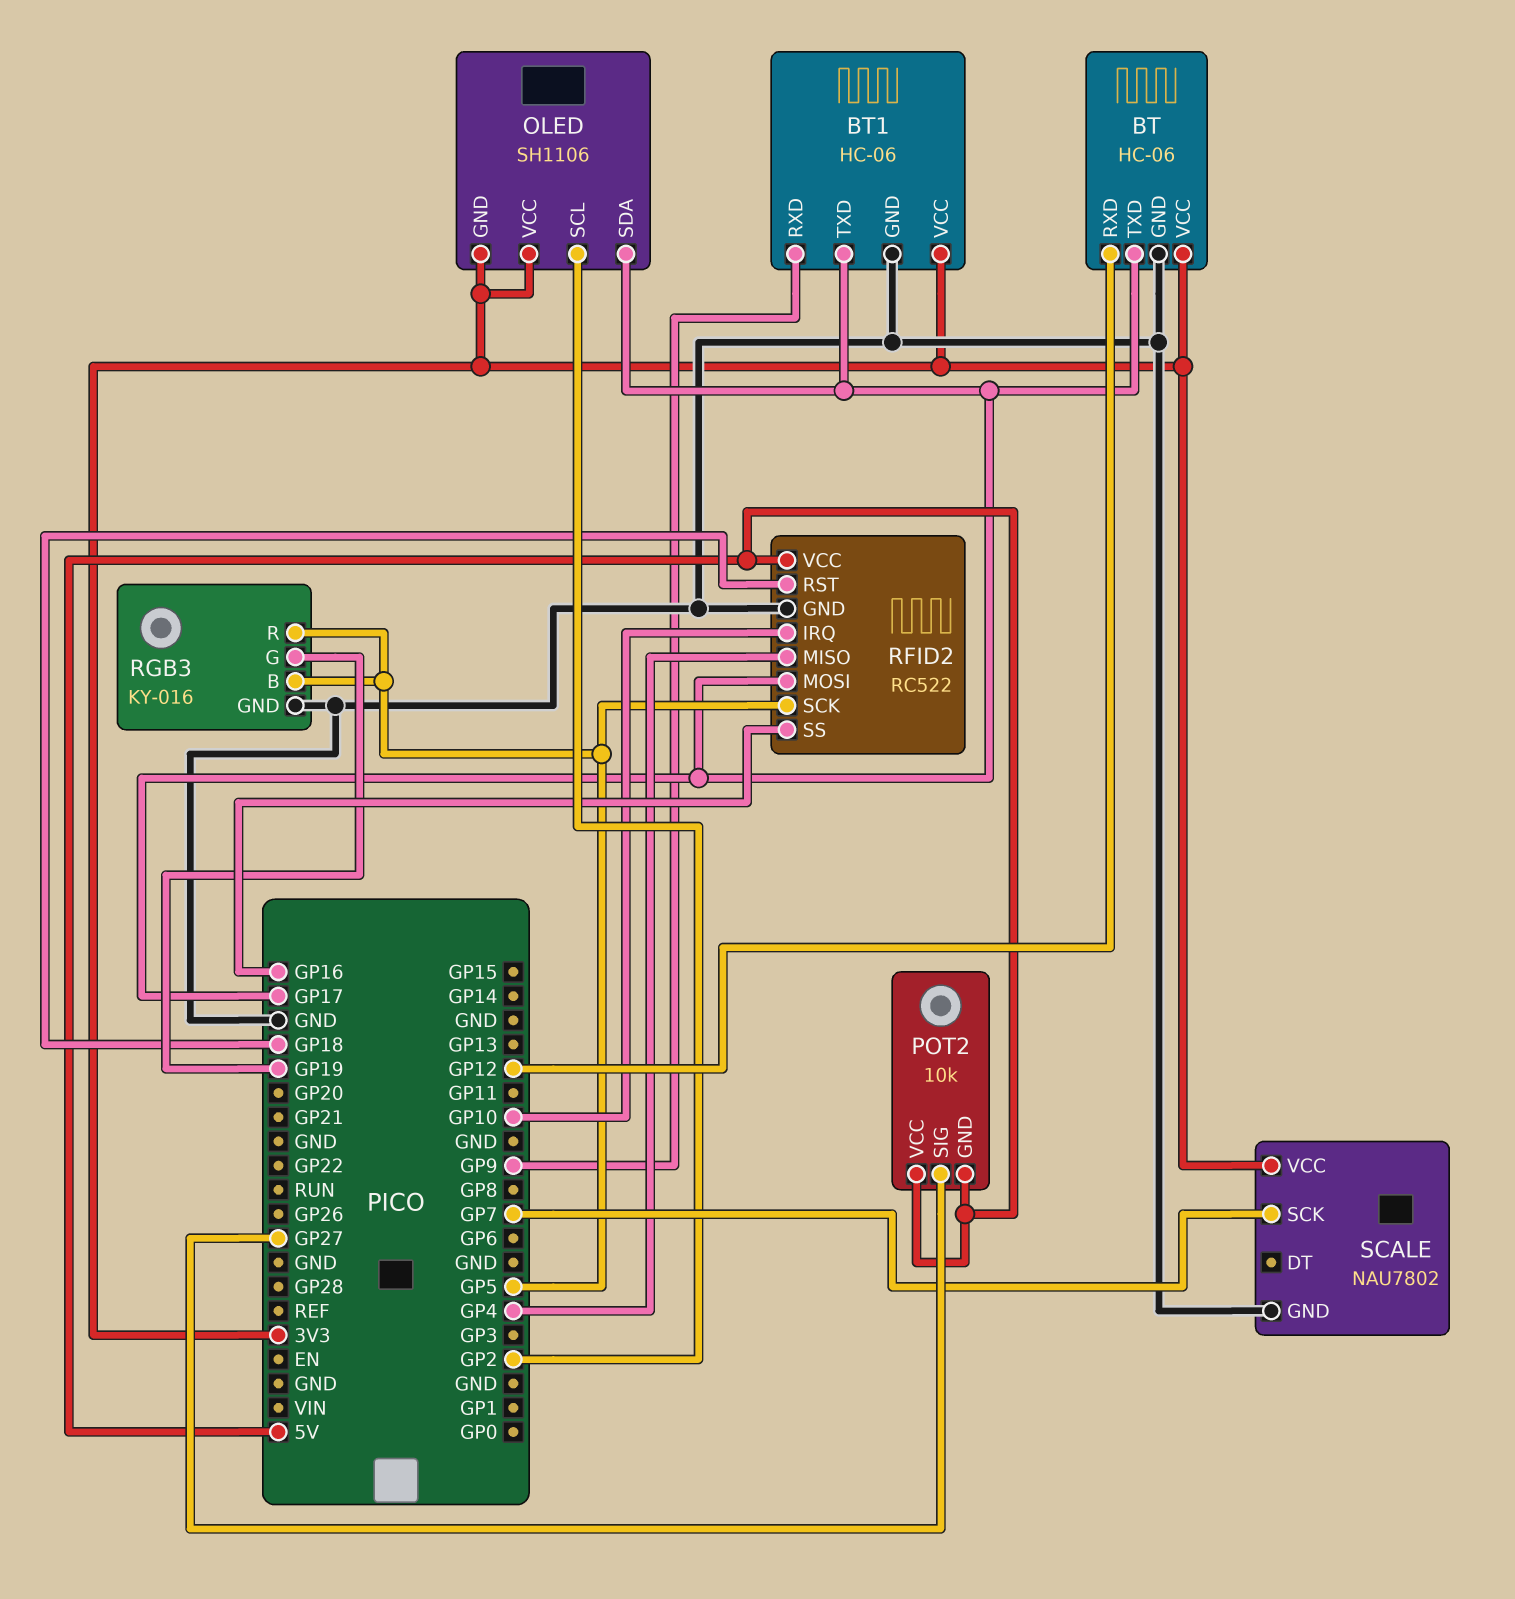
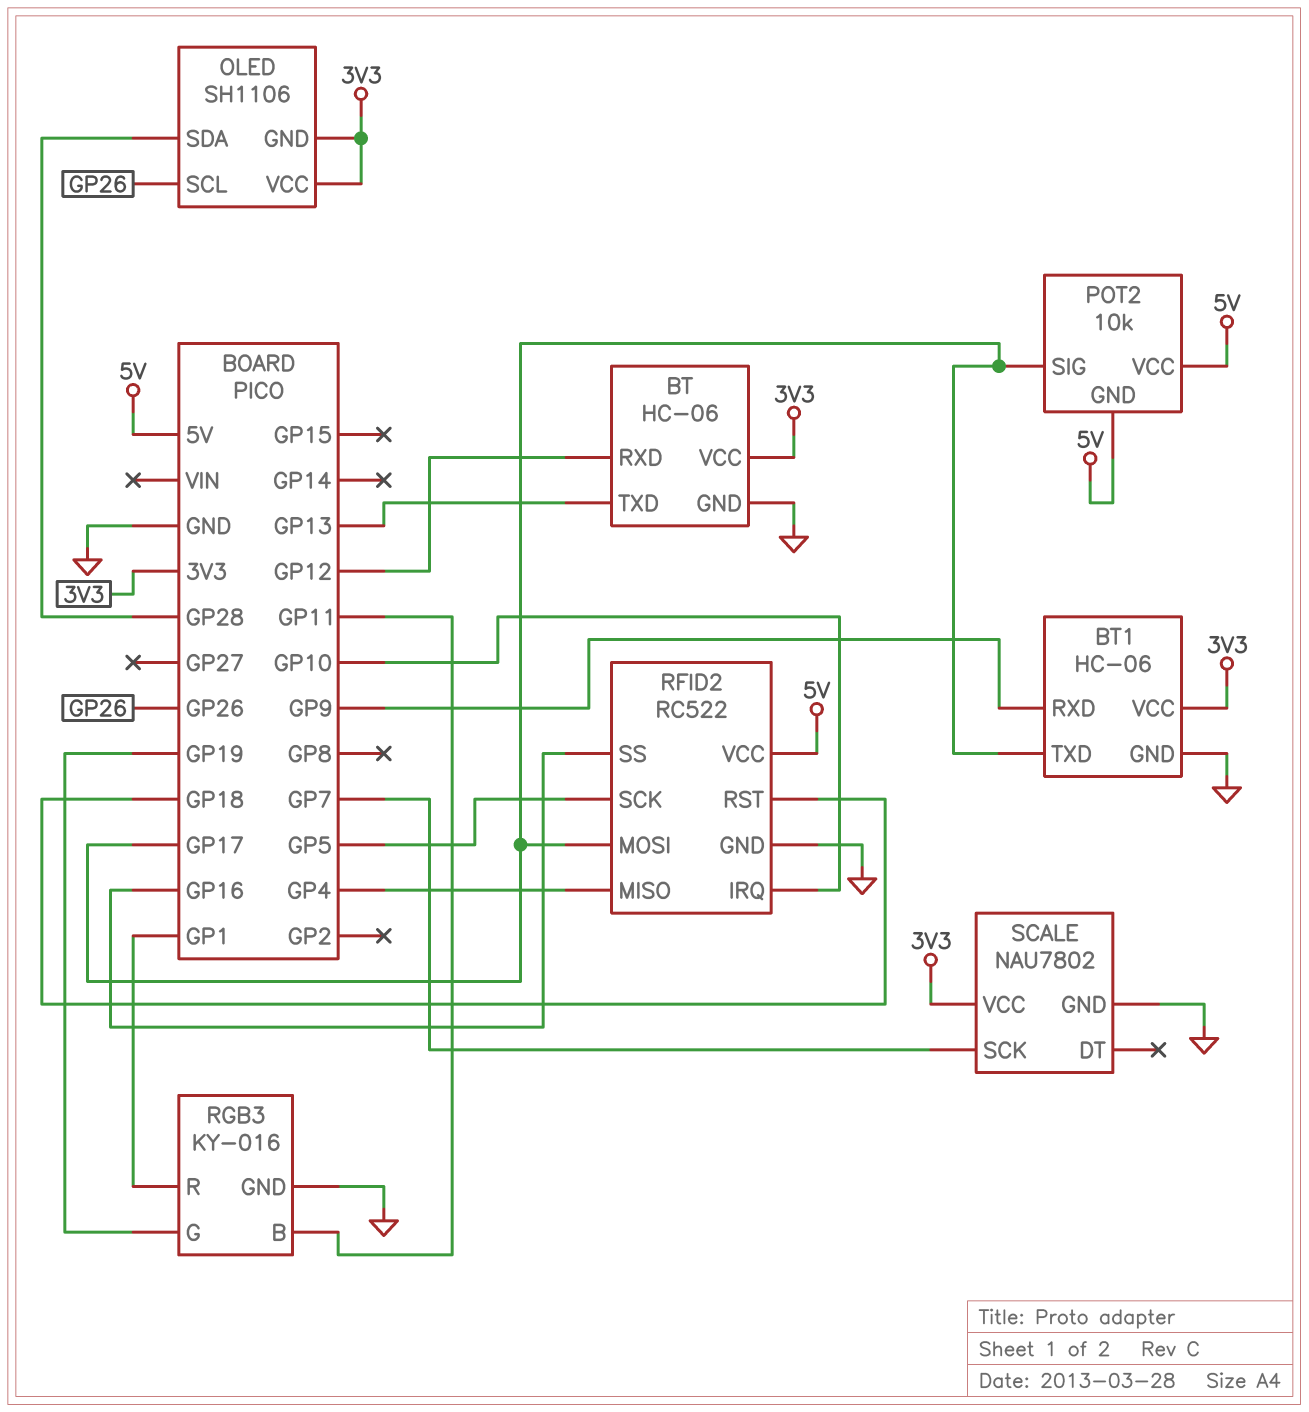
BT pin TXD: GP17 -> GP13
OLED pin SCL: GP2 -> GP26
OLED pin SDA: GP17 -> GP28
POT2 pin SIG: GP27 -> GP17
RGB3 pin B: GP5 -> GP11
RGB3 pin R: GP5 -> GP1

